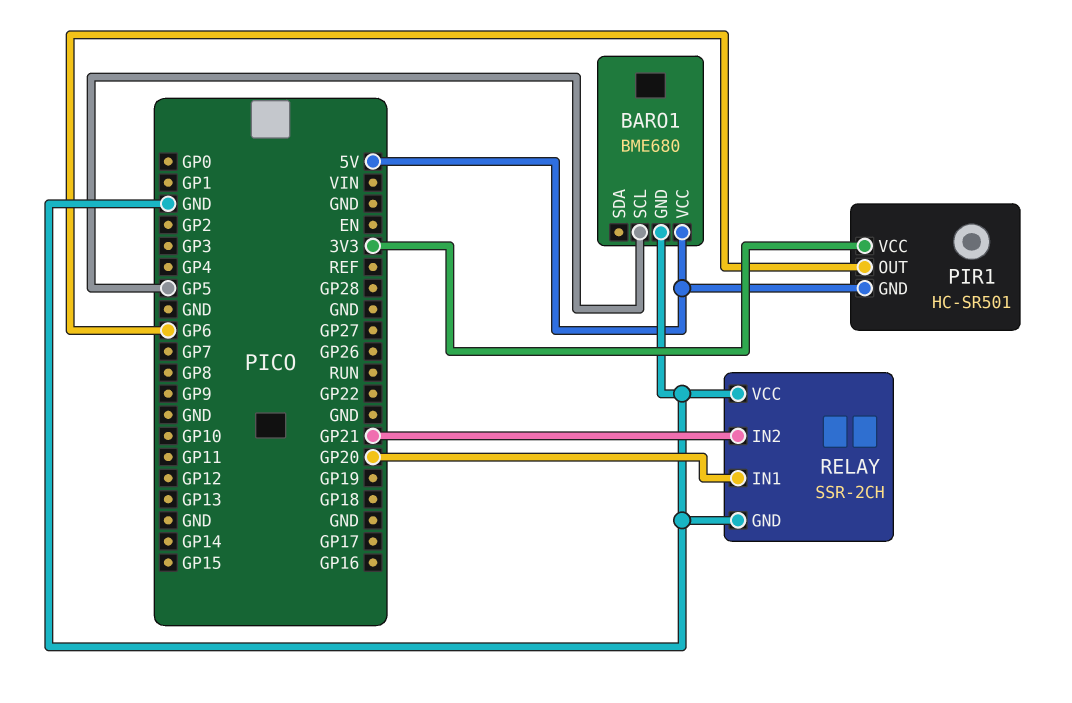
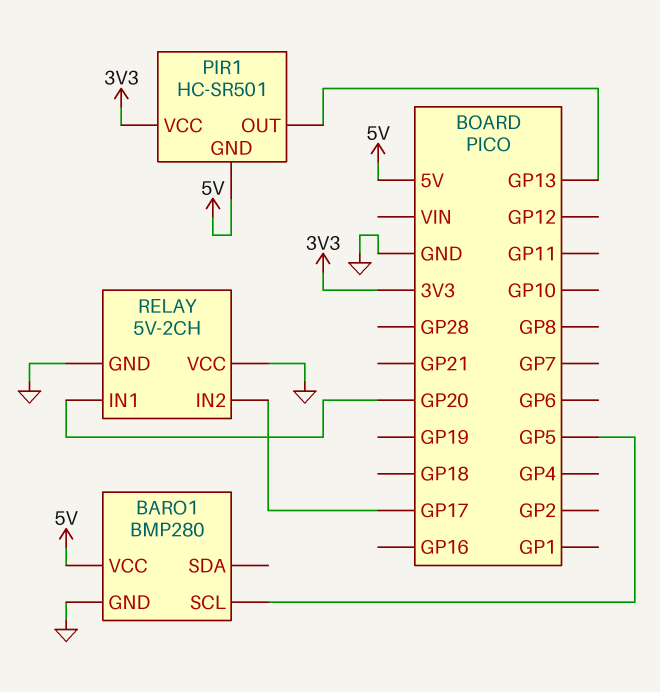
BARO1: BME680 -> BMP280
PIR1 pin OUT: GP6 -> GP13
RELAY: SSR-2CH -> 5V-2CH
RELAY pin IN2: GP21 -> GP17

